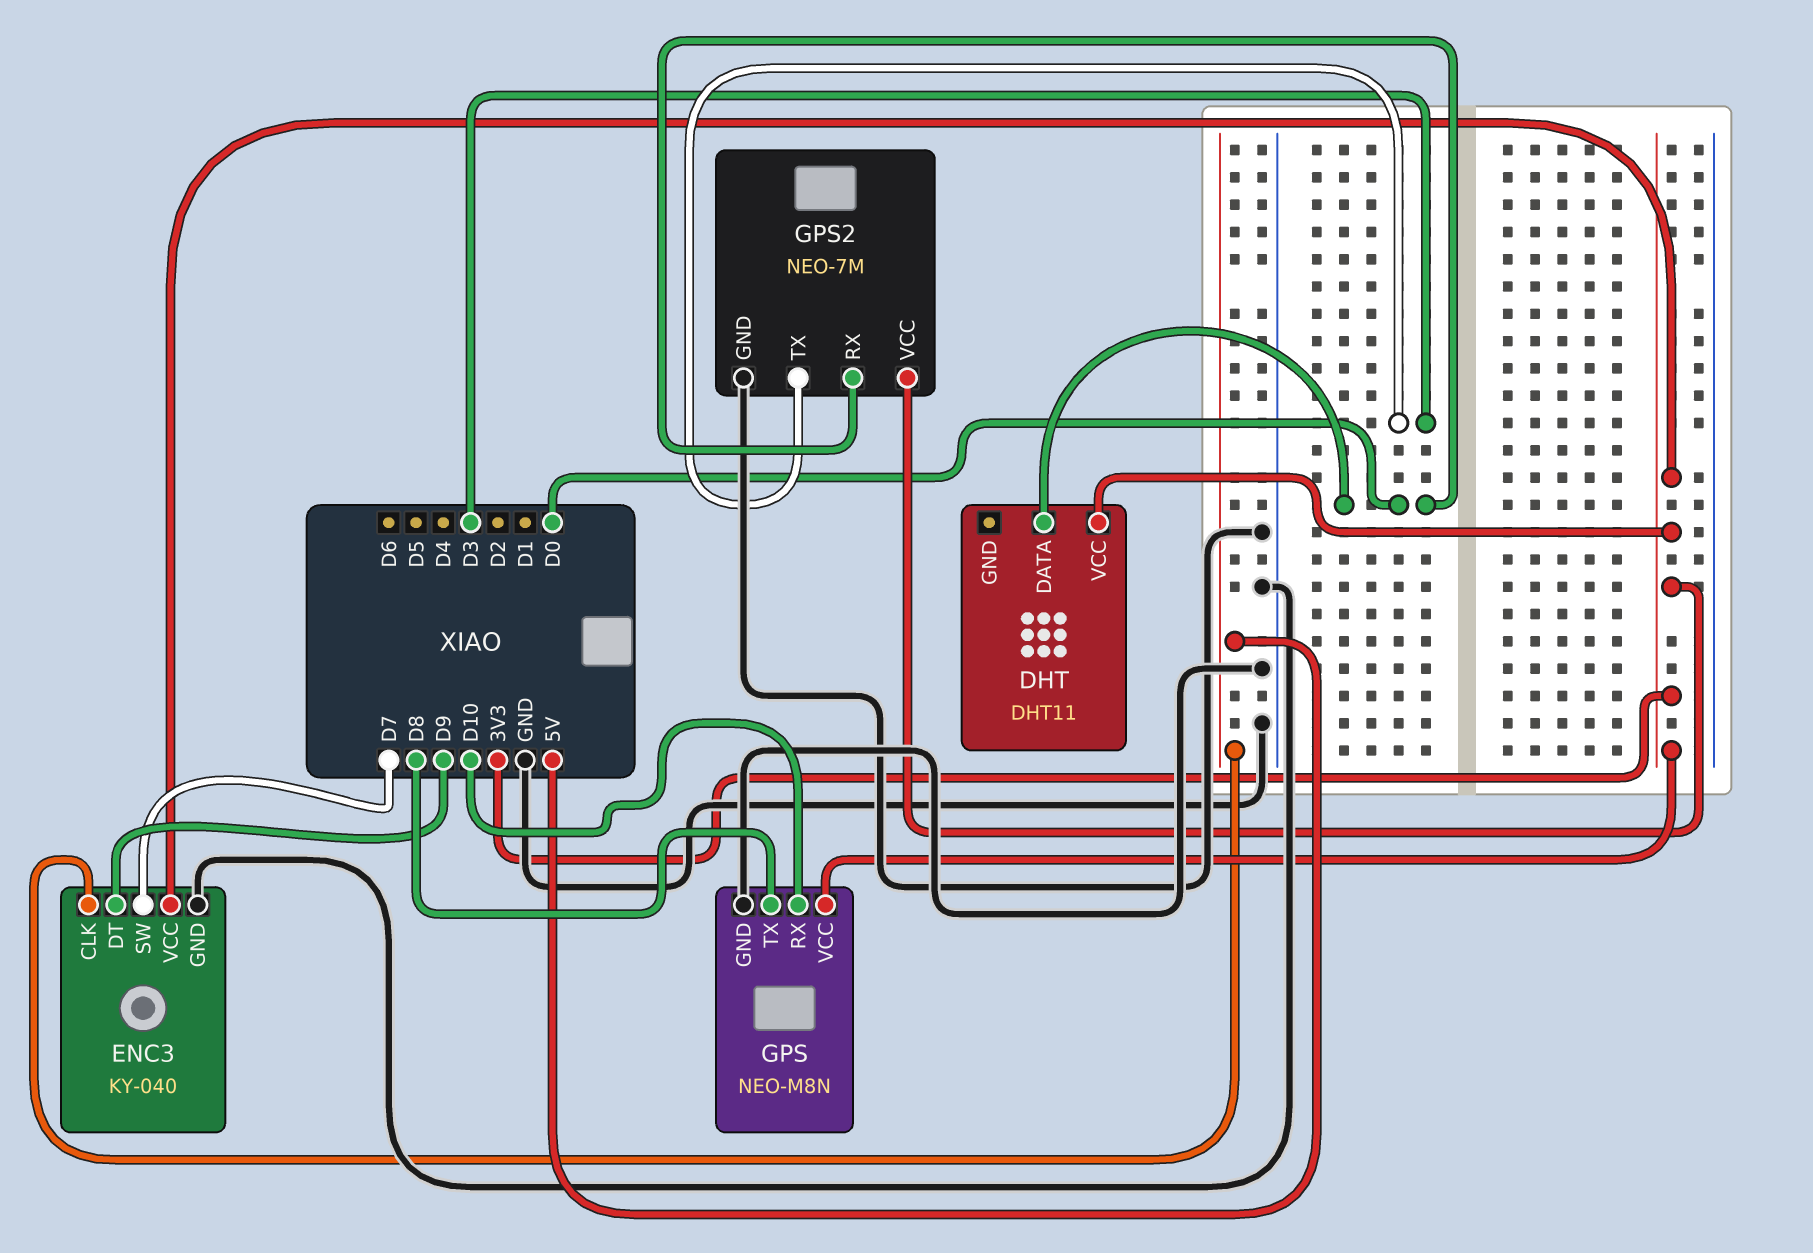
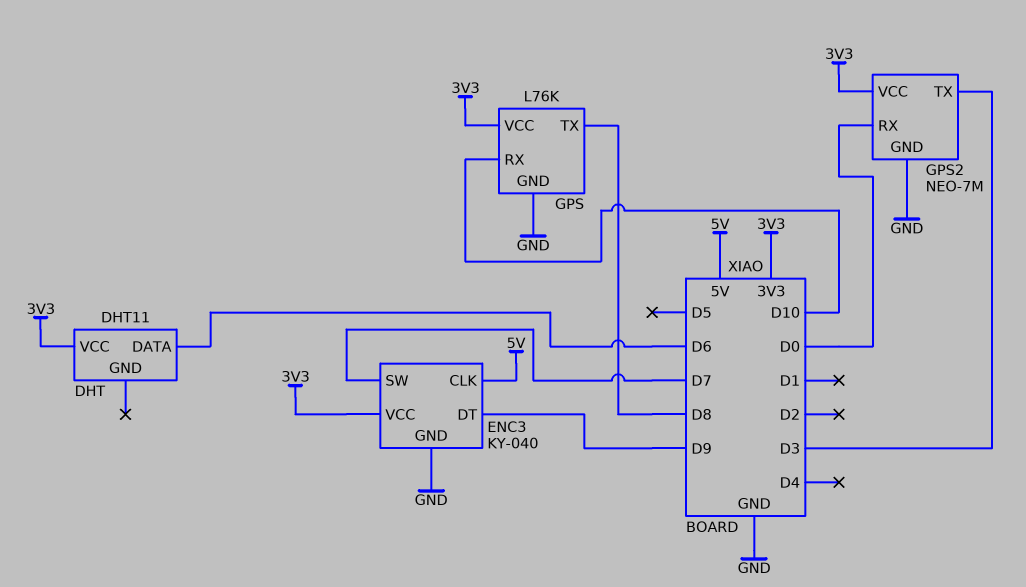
DHT pin DATA: D0 -> D6
GPS: NEO-M8N -> L76K

